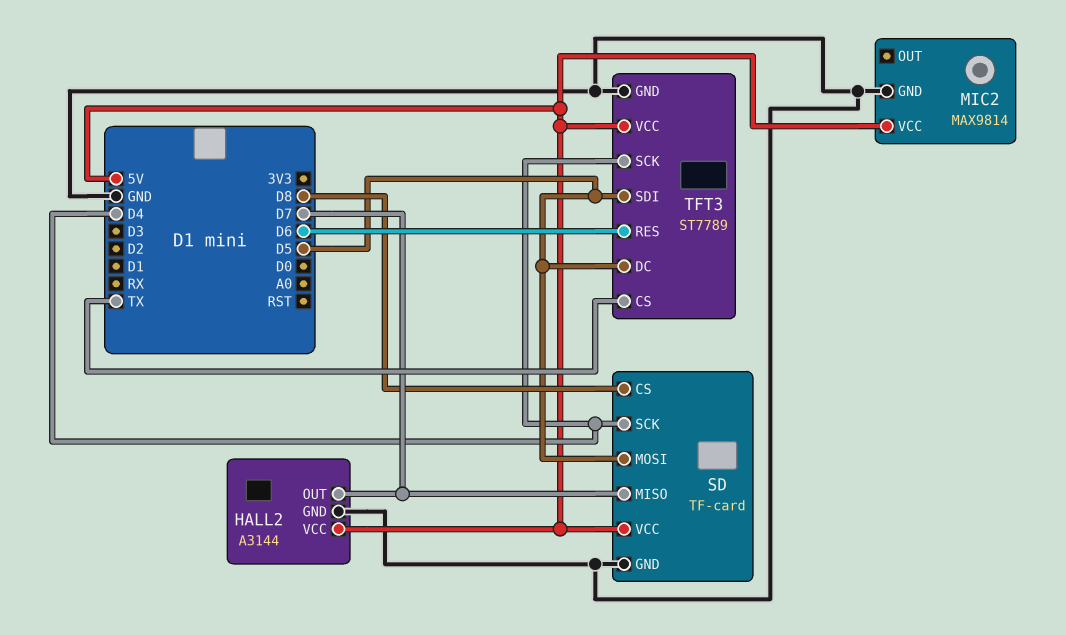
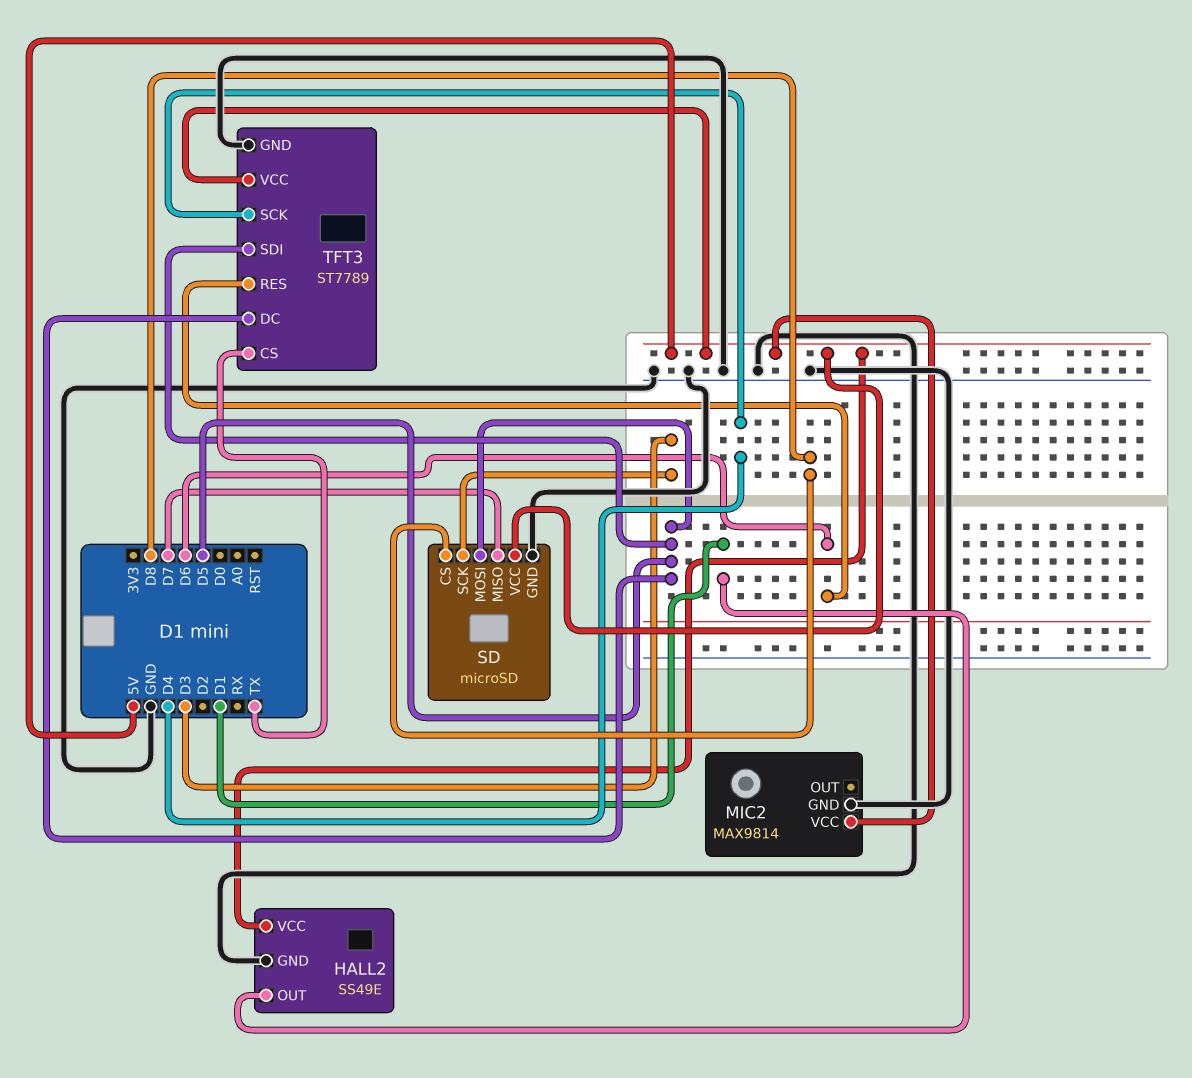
HALL2: A3144 -> SS49E
HALL2 pin OUT: D7 -> D1
SD: TF-card -> microSD
SD pin SCK: D4 -> D3

